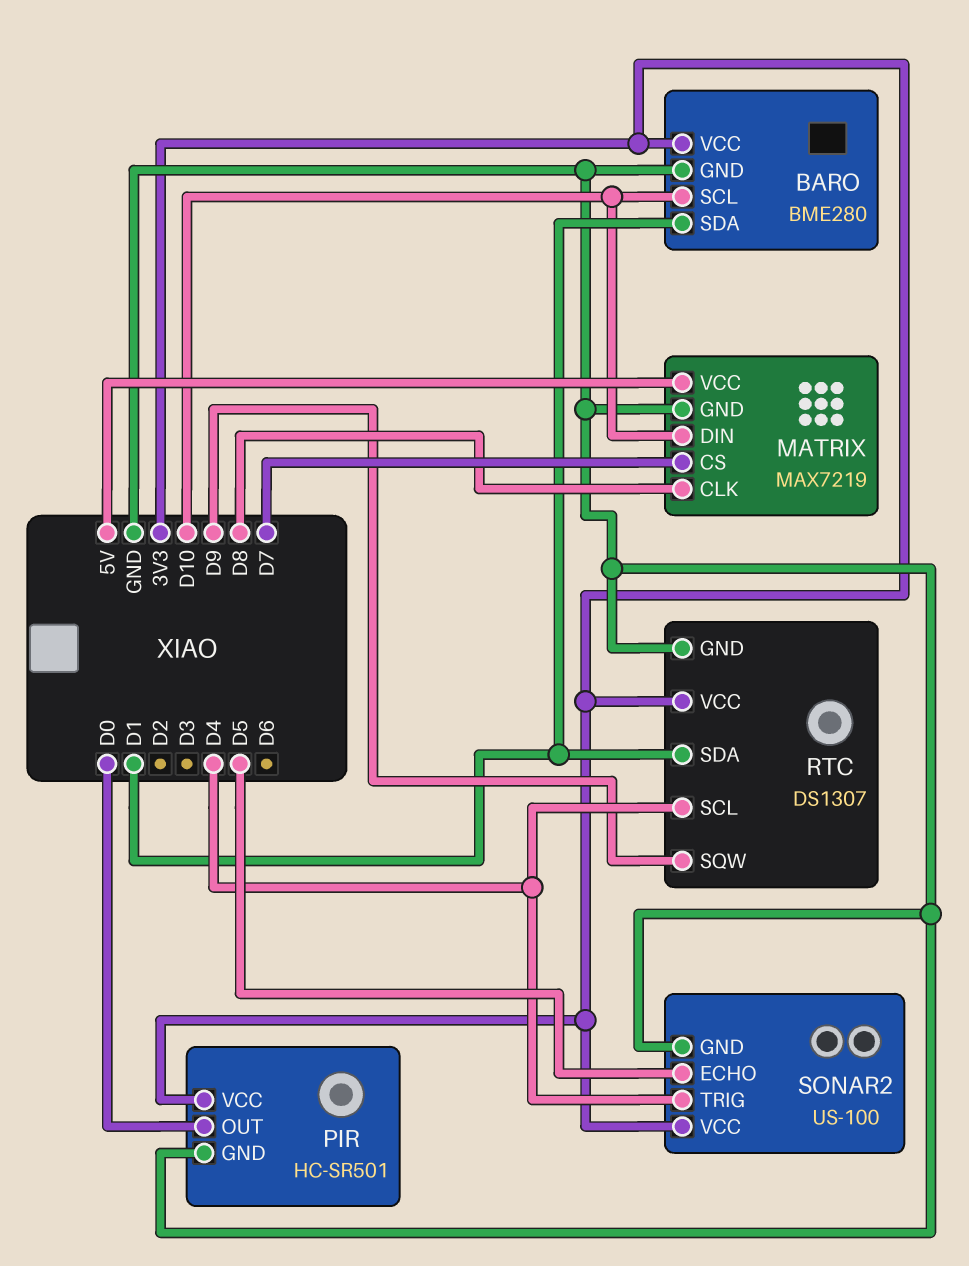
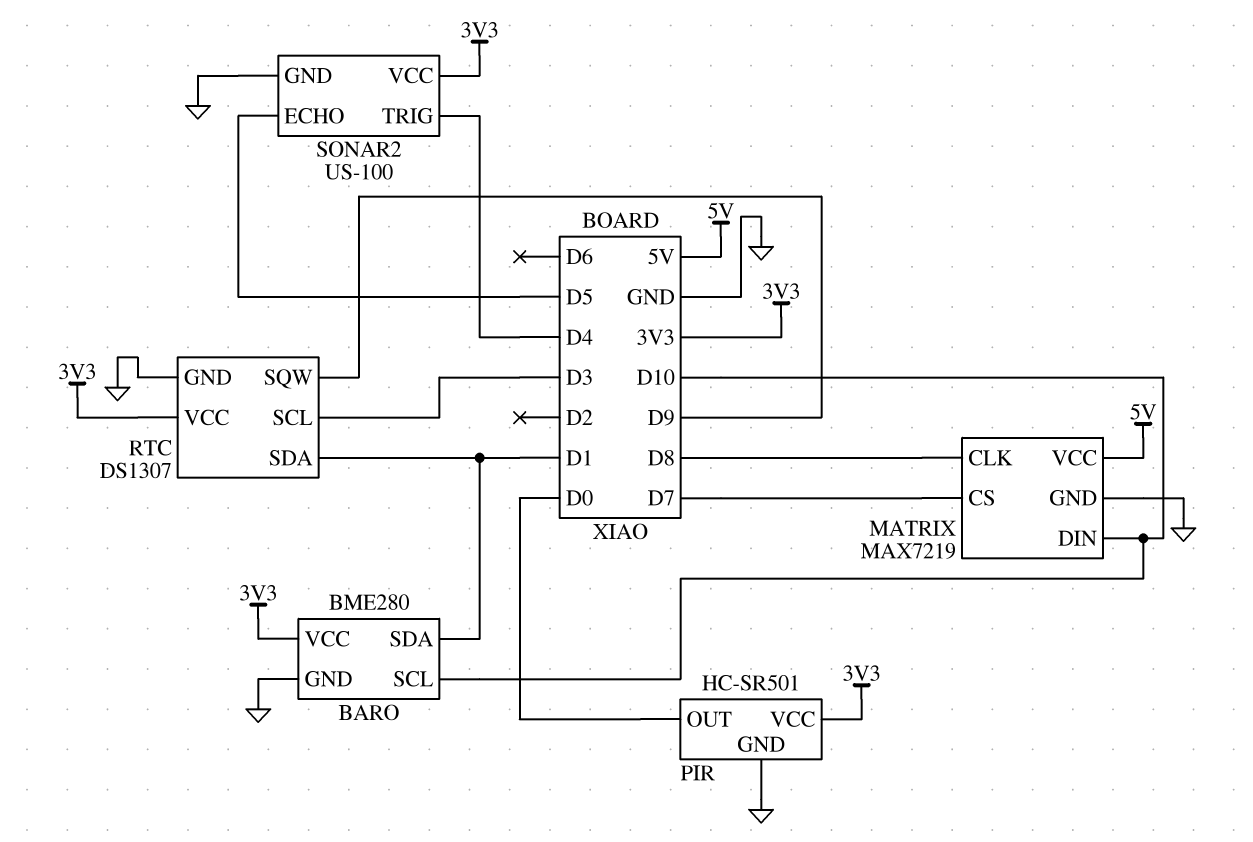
RTC pin SCL: D4 -> D3

